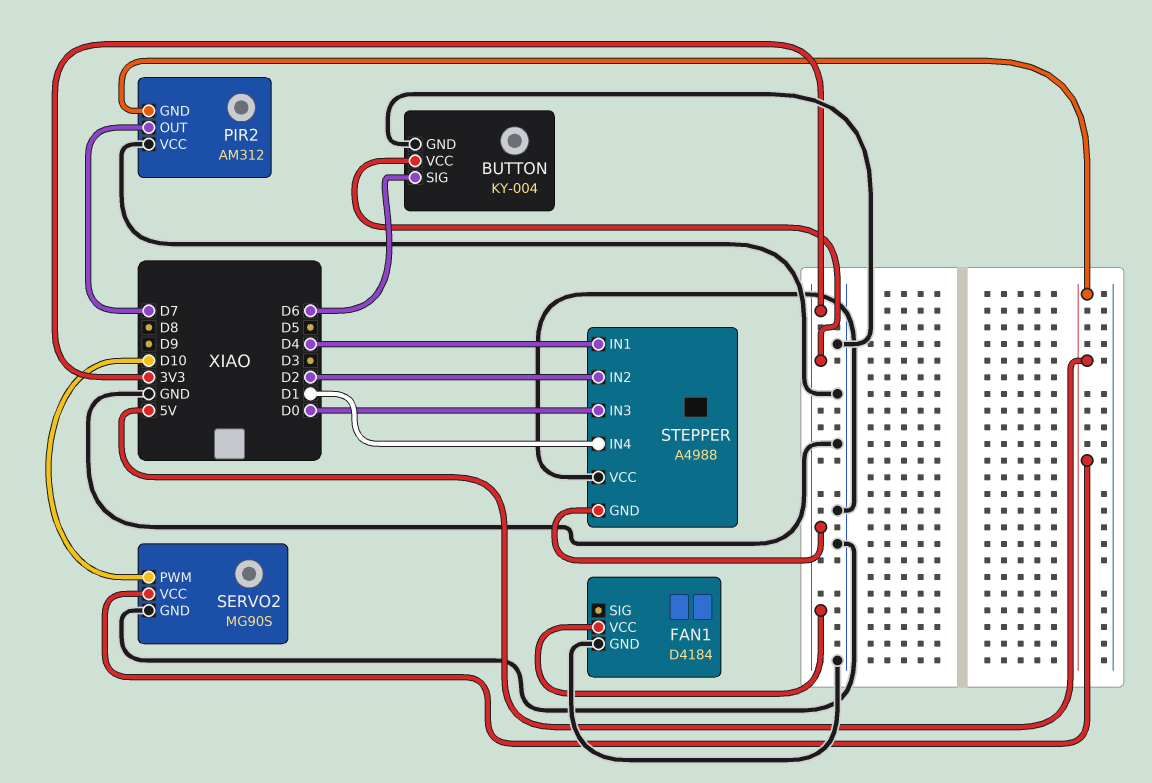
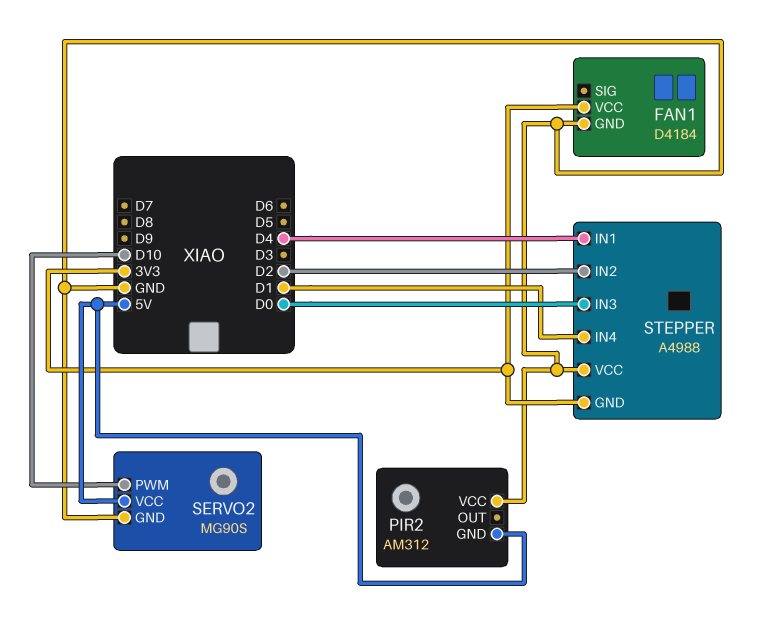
BUTTON: KY-004 -> none
BUTTON pin GND: GND -> none
BUTTON pin SIG: D6 -> none
BUTTON pin VCC: 3V3 -> none
PIR2 pin OUT: D7 -> none

